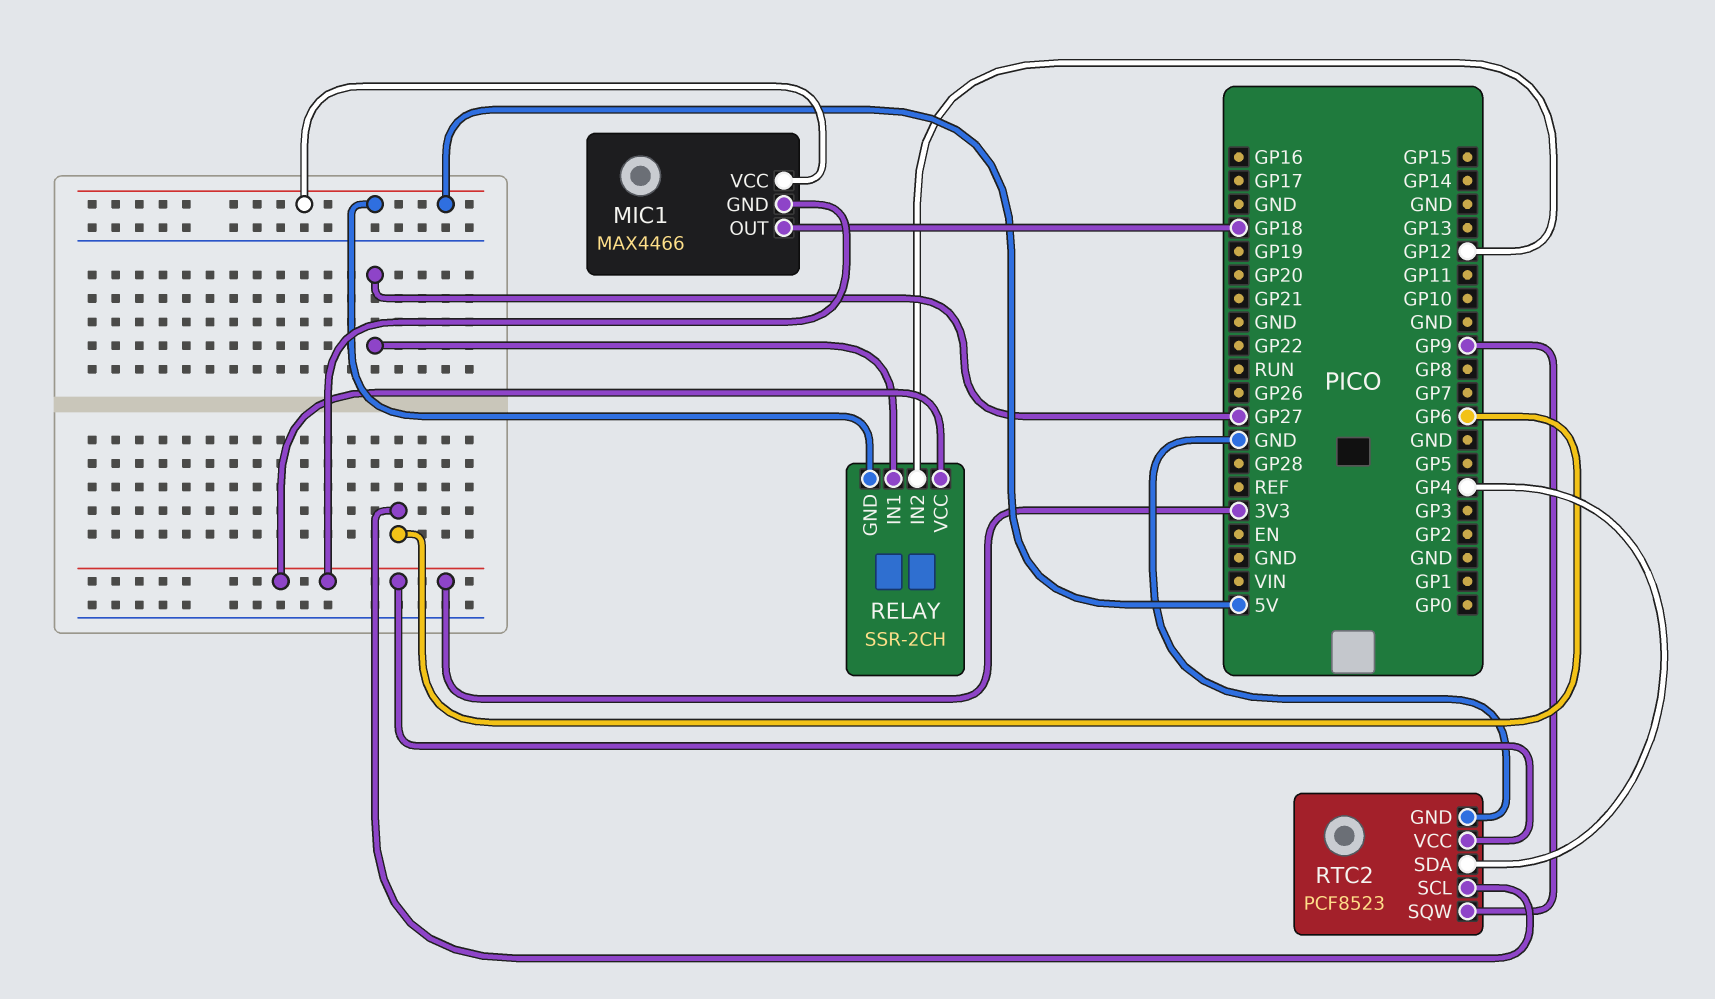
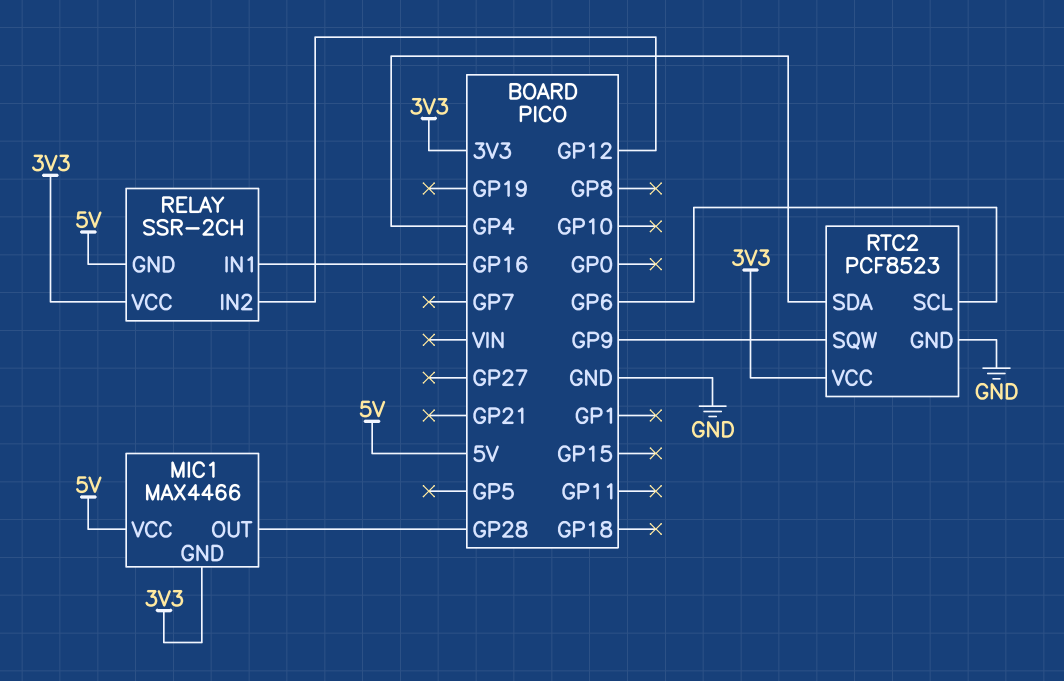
MIC1 pin OUT: GP18 -> GP28
RELAY pin IN1: GP27 -> GP16

